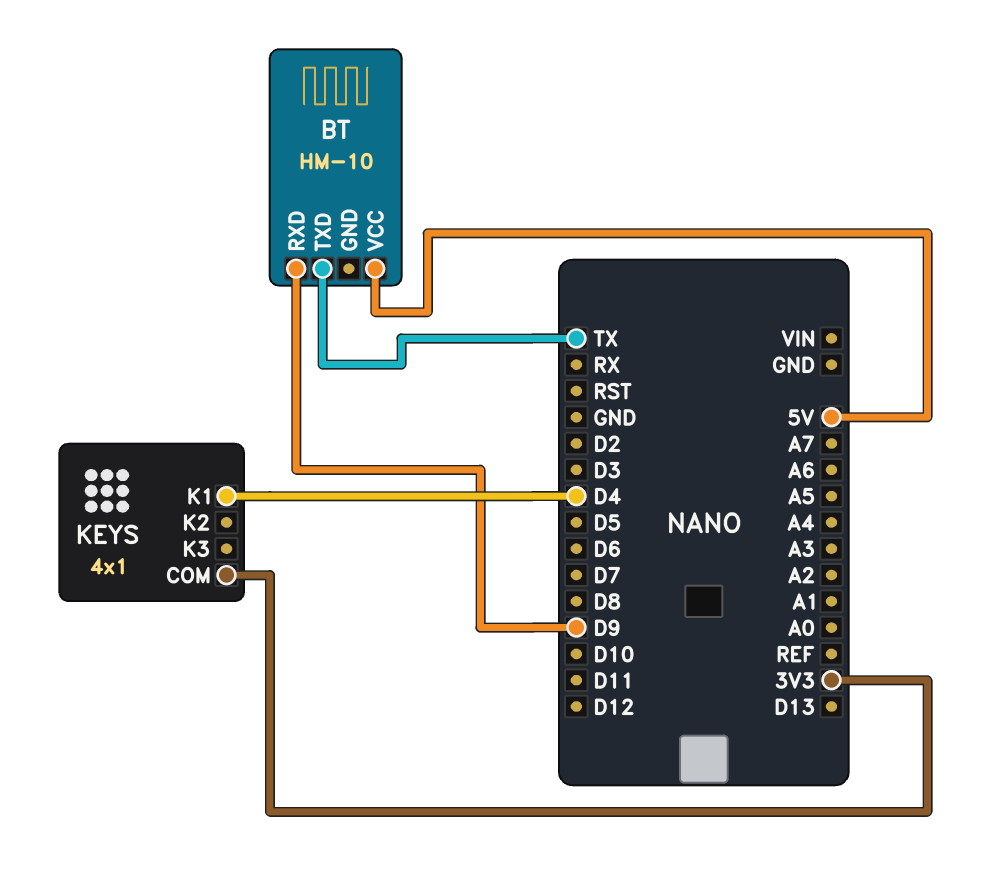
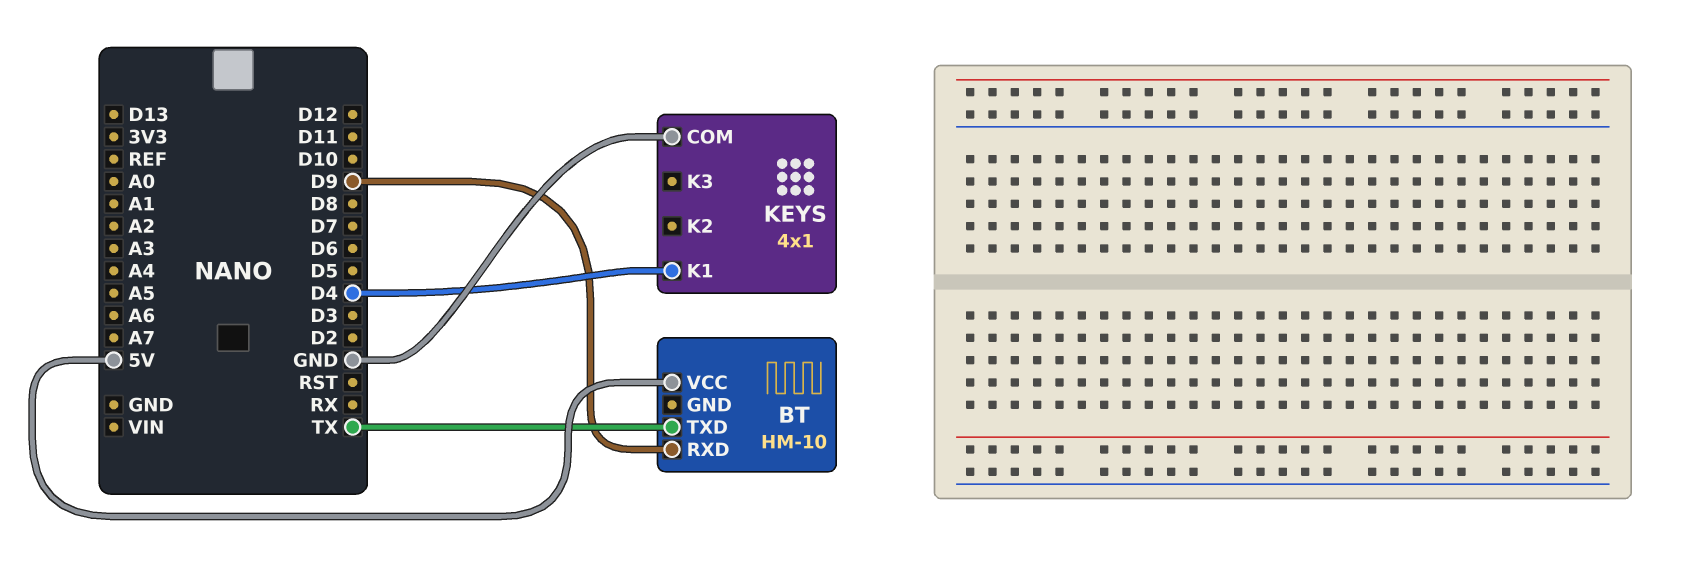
KEYS pin COM: 3V3 -> GND

